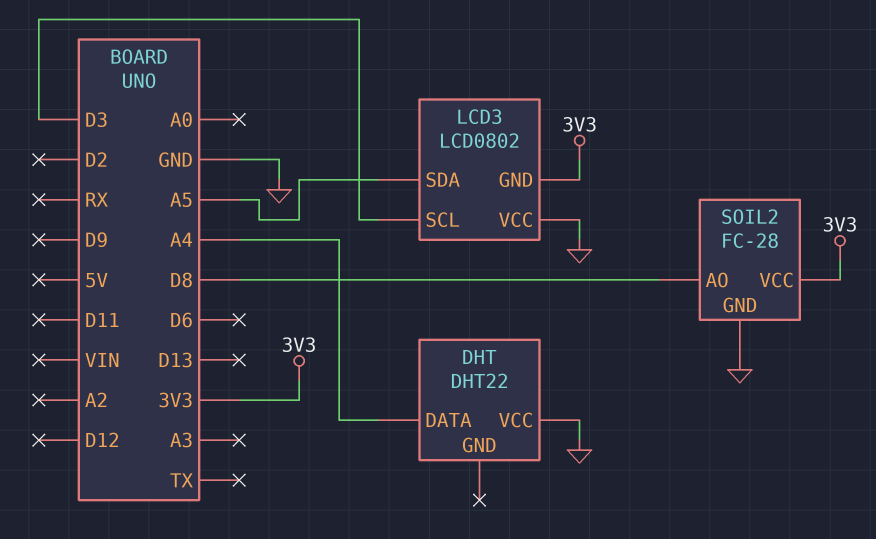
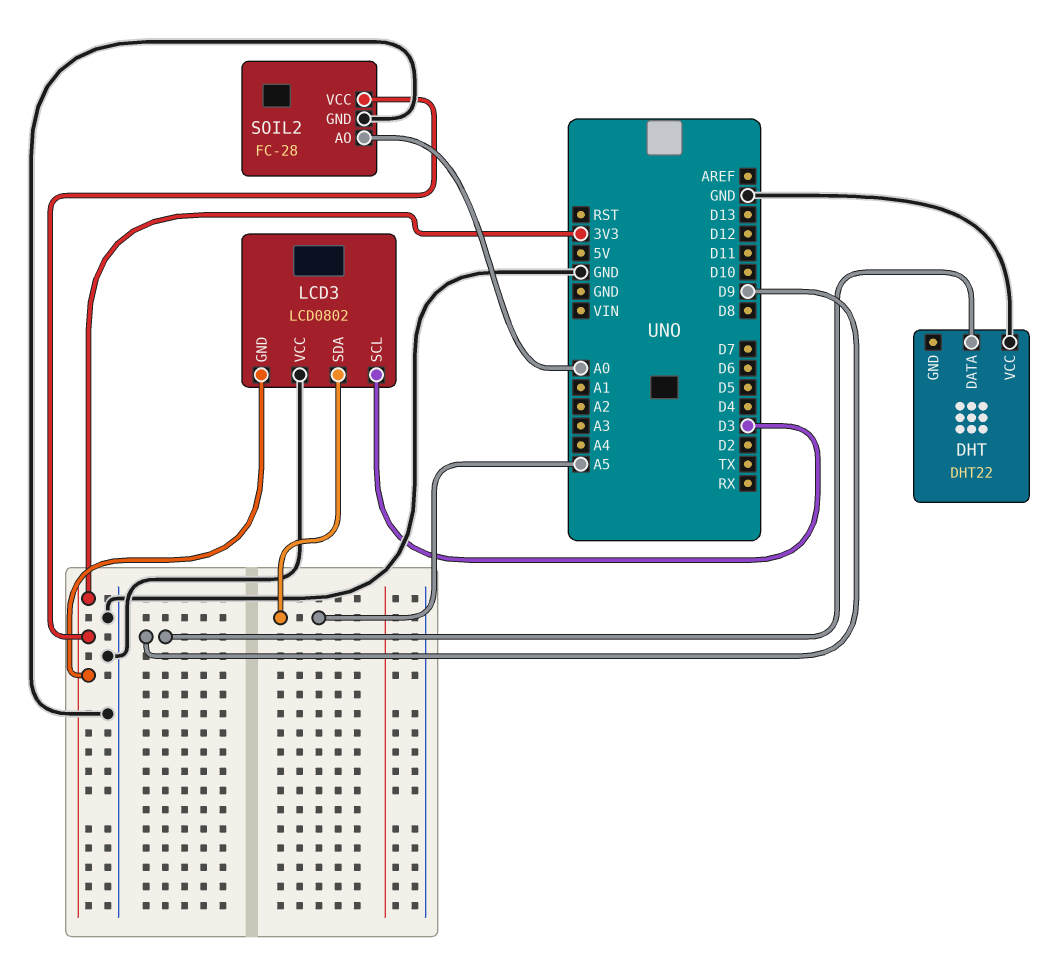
DHT pin DATA: A4 -> D9
SOIL2 pin AO: D8 -> A0

